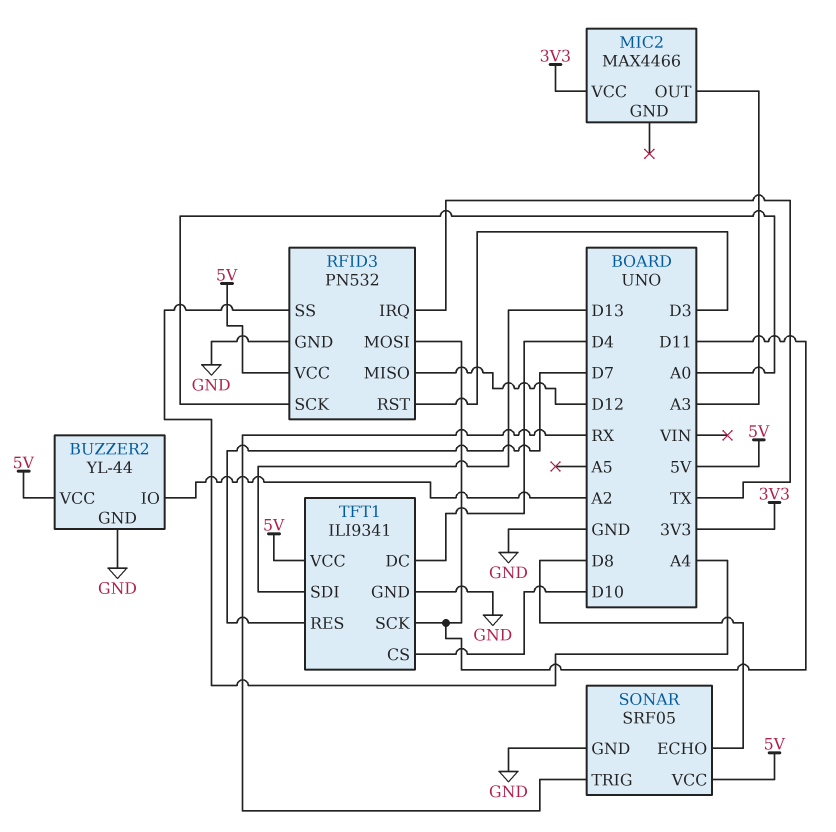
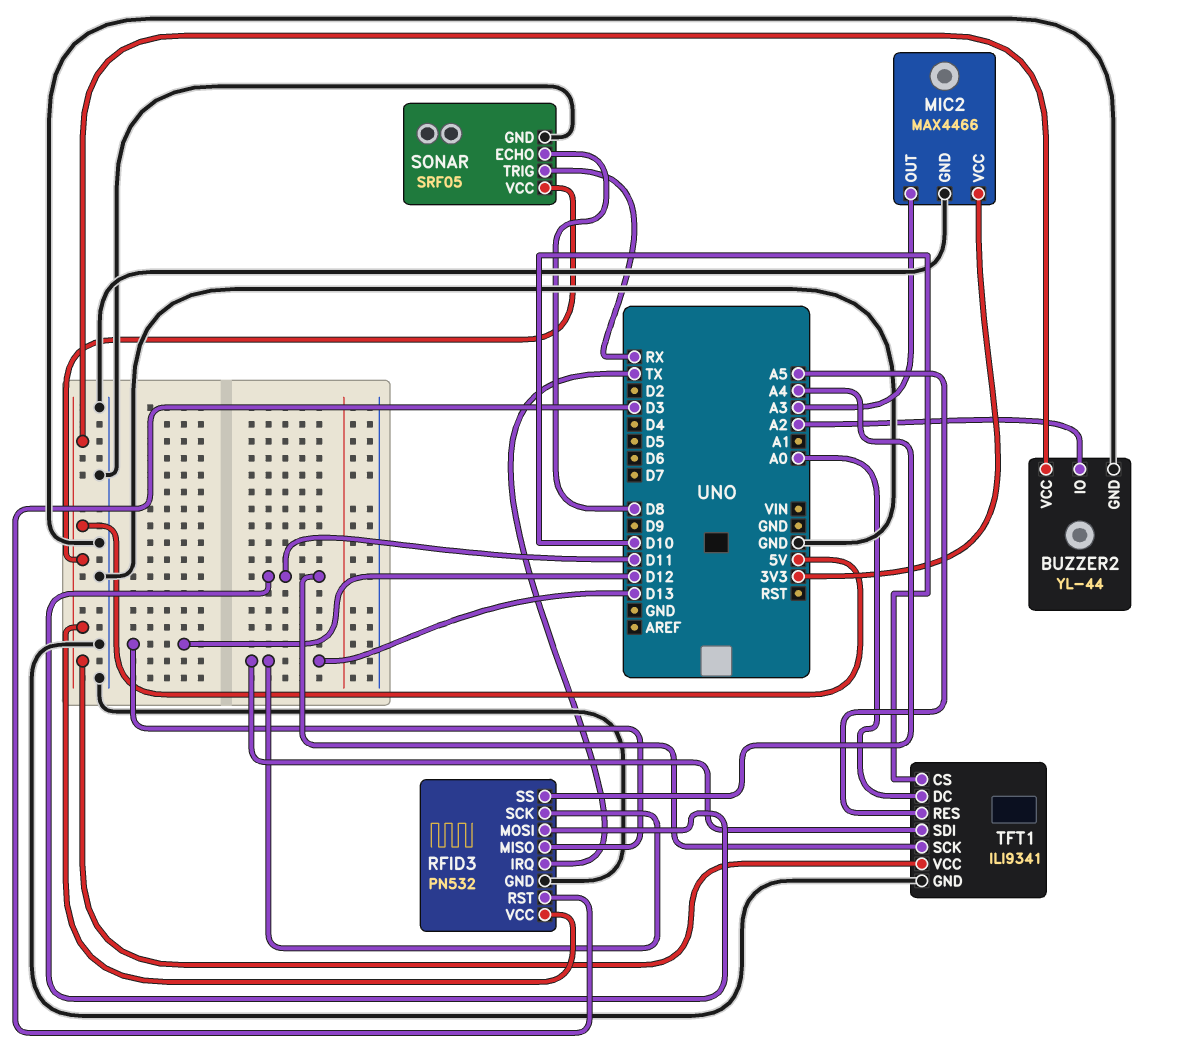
MIC2 pin GND: none -> GND
RFID3 pin SCK: A0 -> D13
TFT1 pin DC: D4 -> A0
TFT1 pin RES: D7 -> A5

